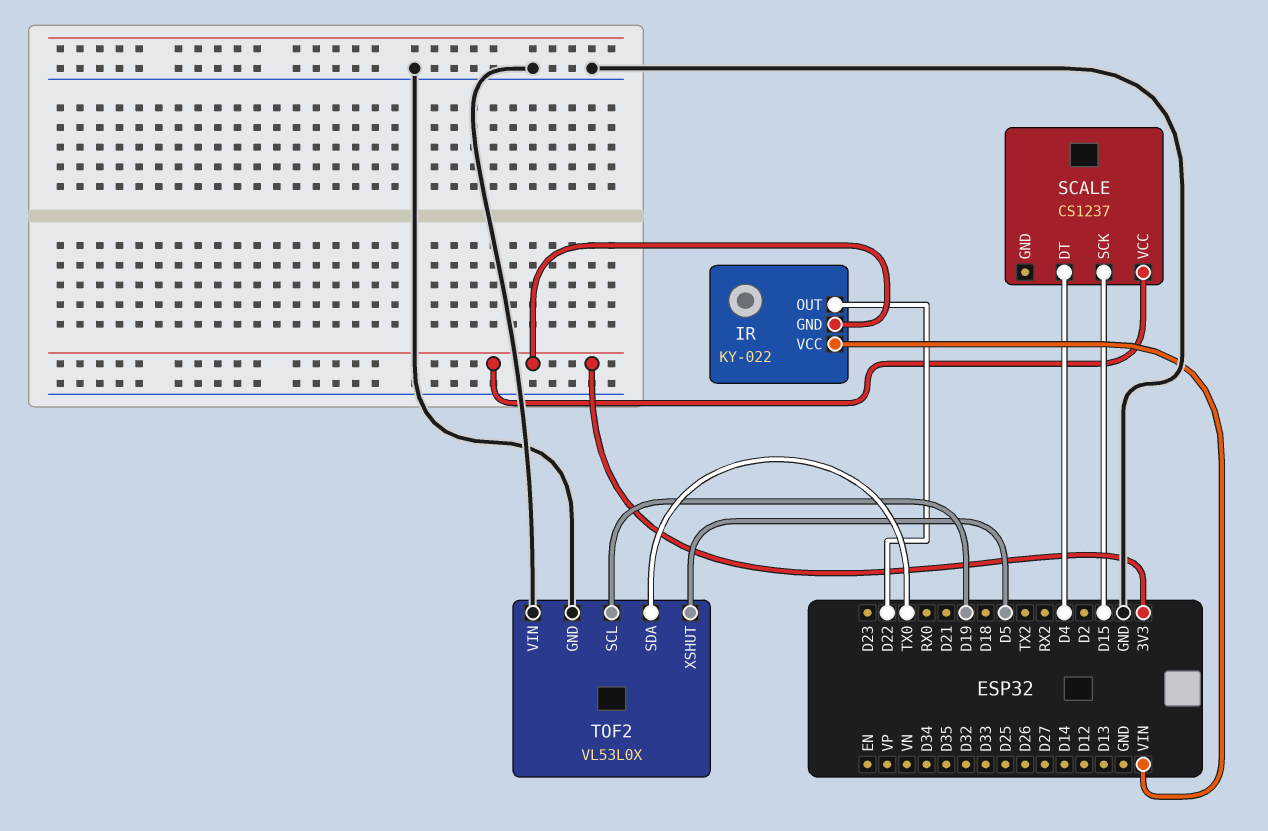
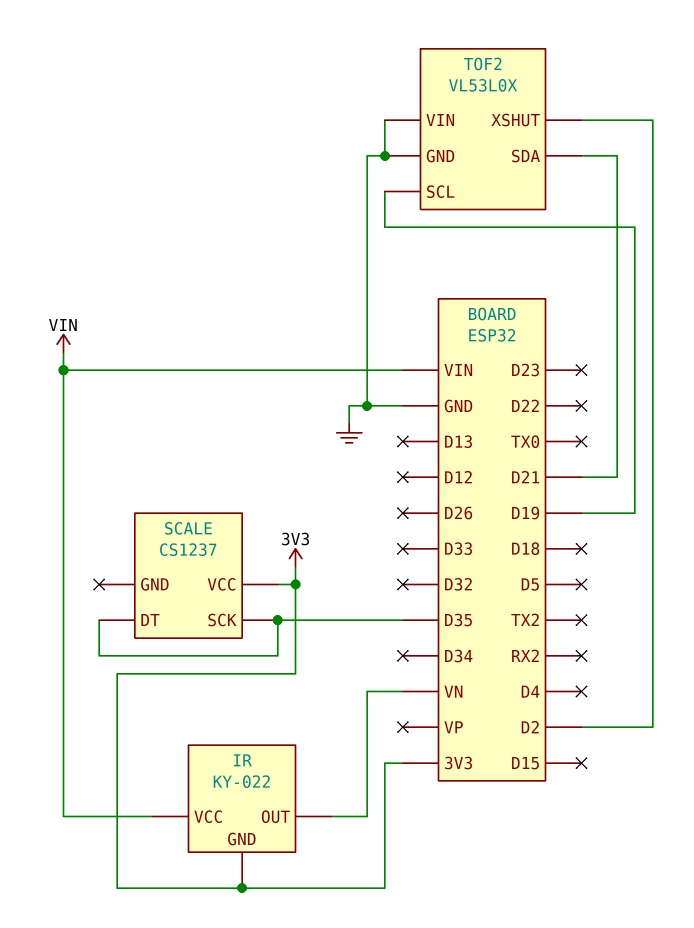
IR pin OUT: D22 -> VN
SCALE pin DT: D4 -> D35
SCALE pin SCK: D15 -> D35
TOF2 pin SDA: TX0 -> D21
TOF2 pin XSHUT: D5 -> D2

